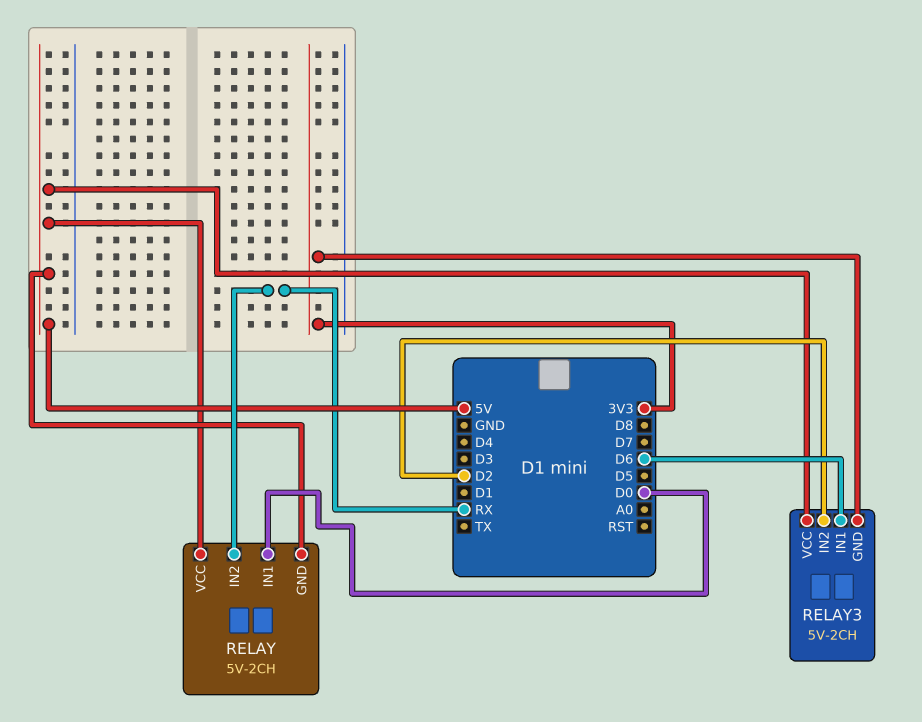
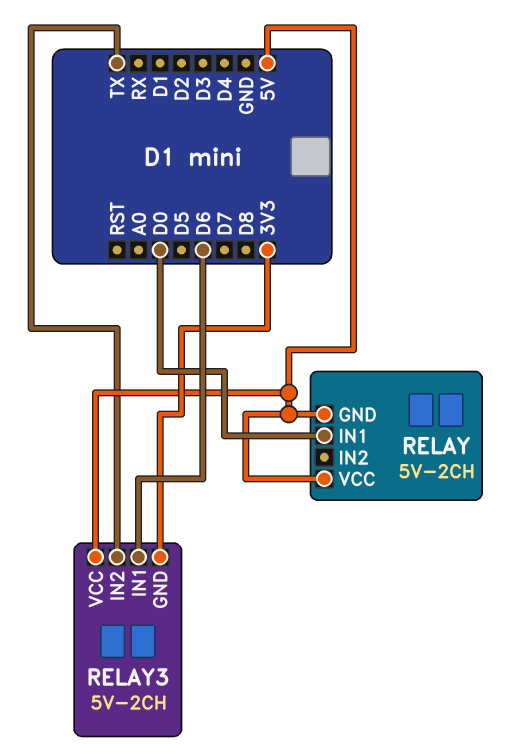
RELAY pin IN2: RX -> none
RELAY3 pin IN2: D2 -> TX

